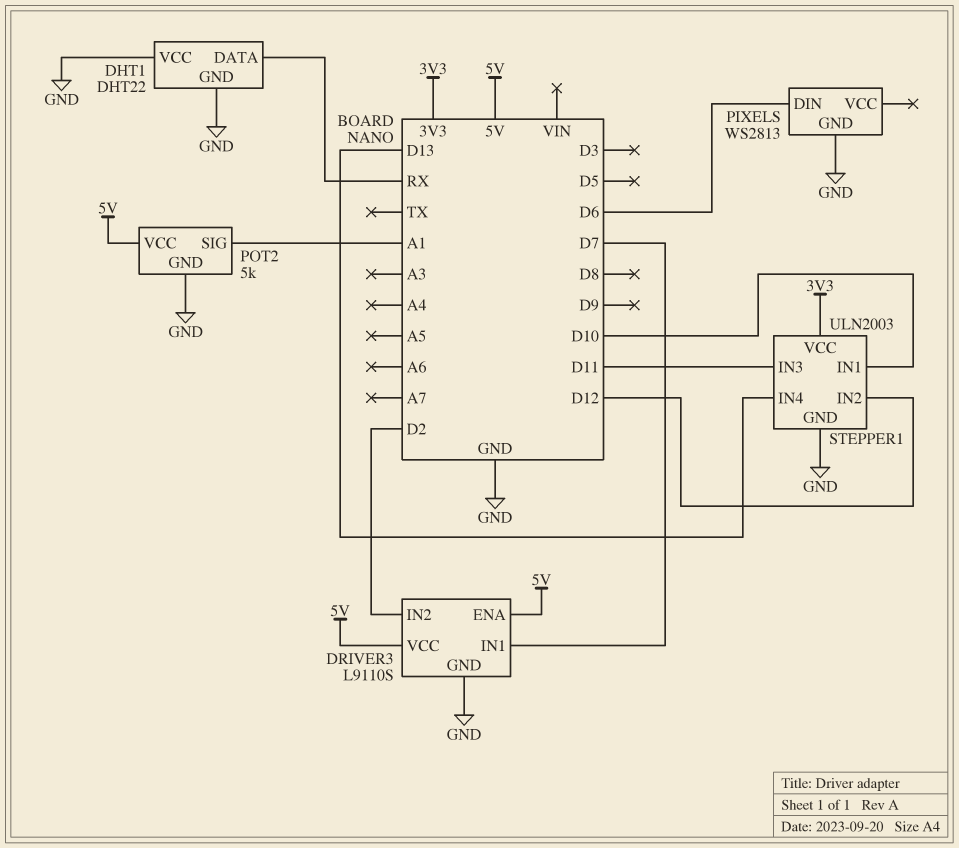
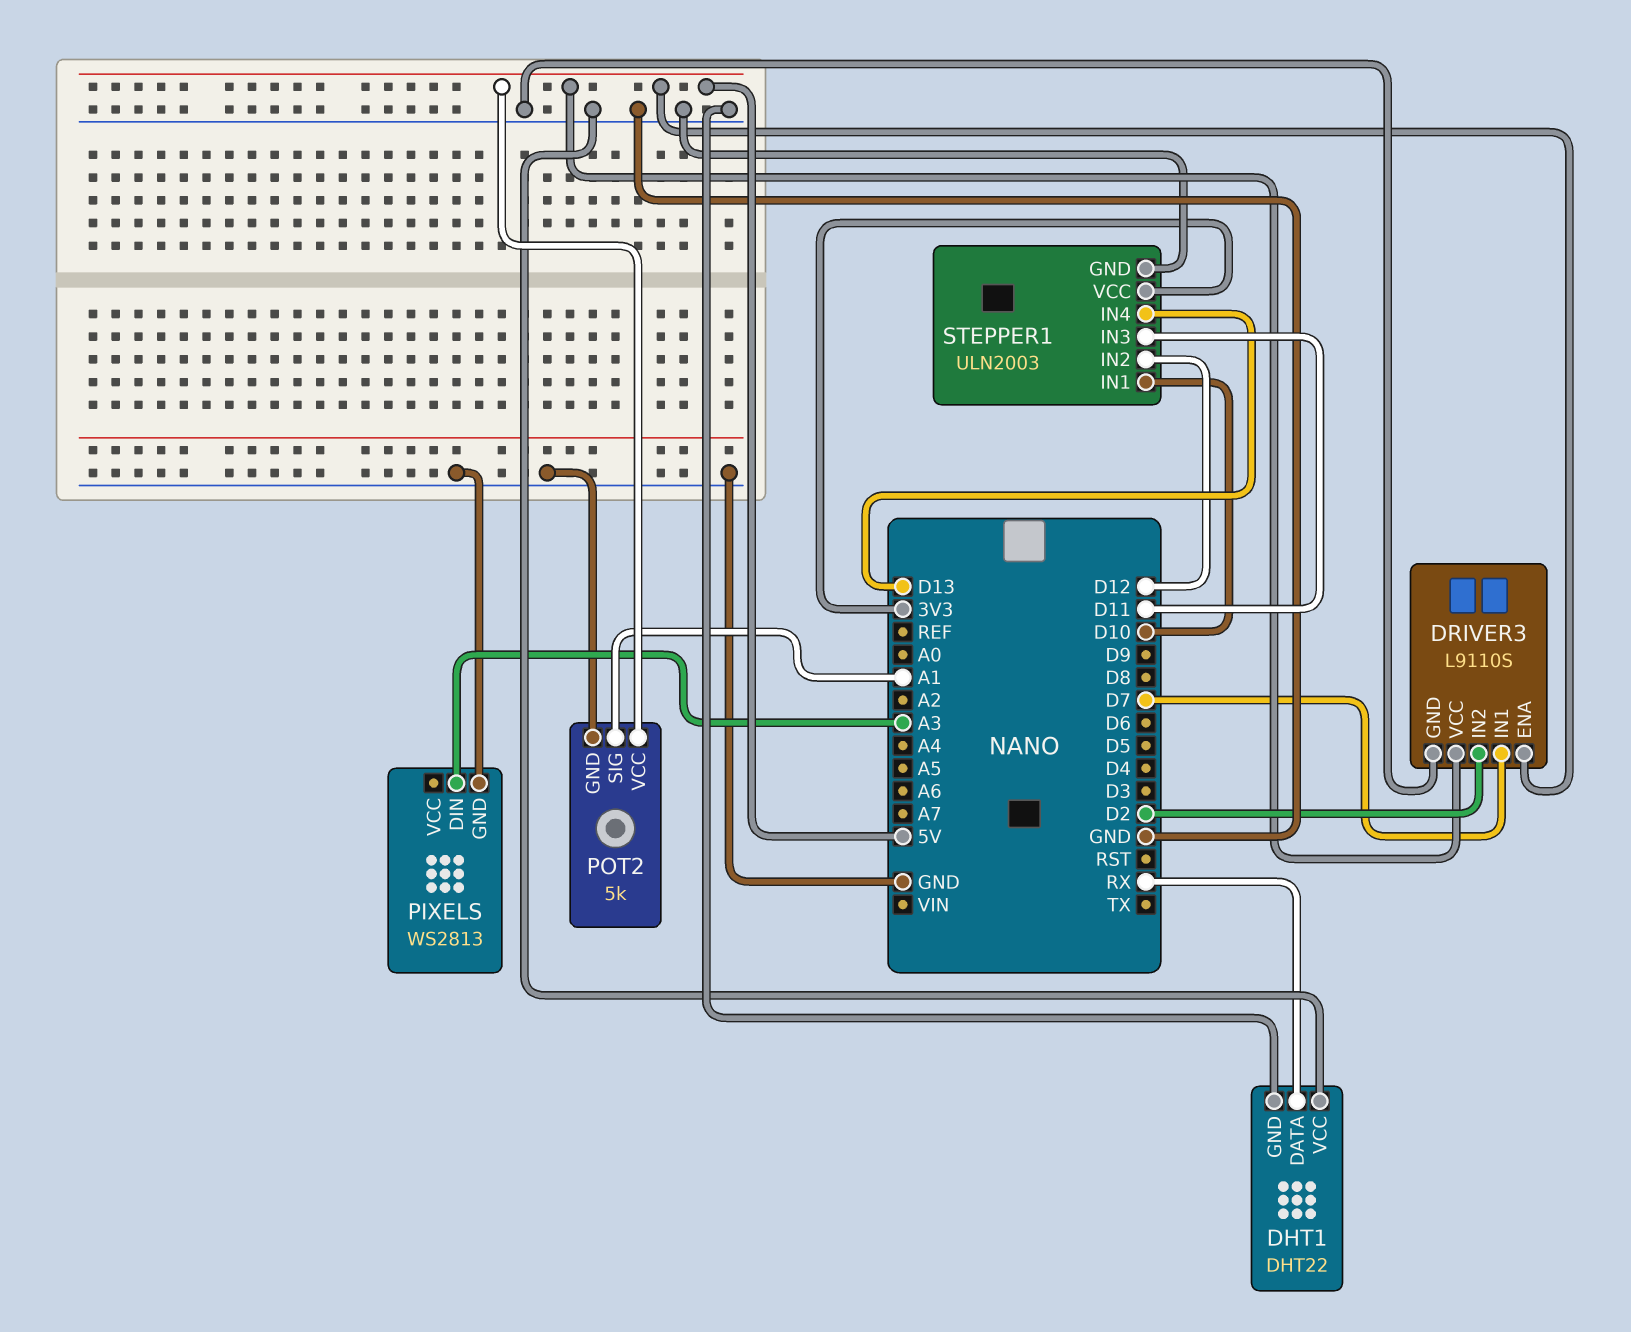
PIXELS pin DIN: D6 -> A3

